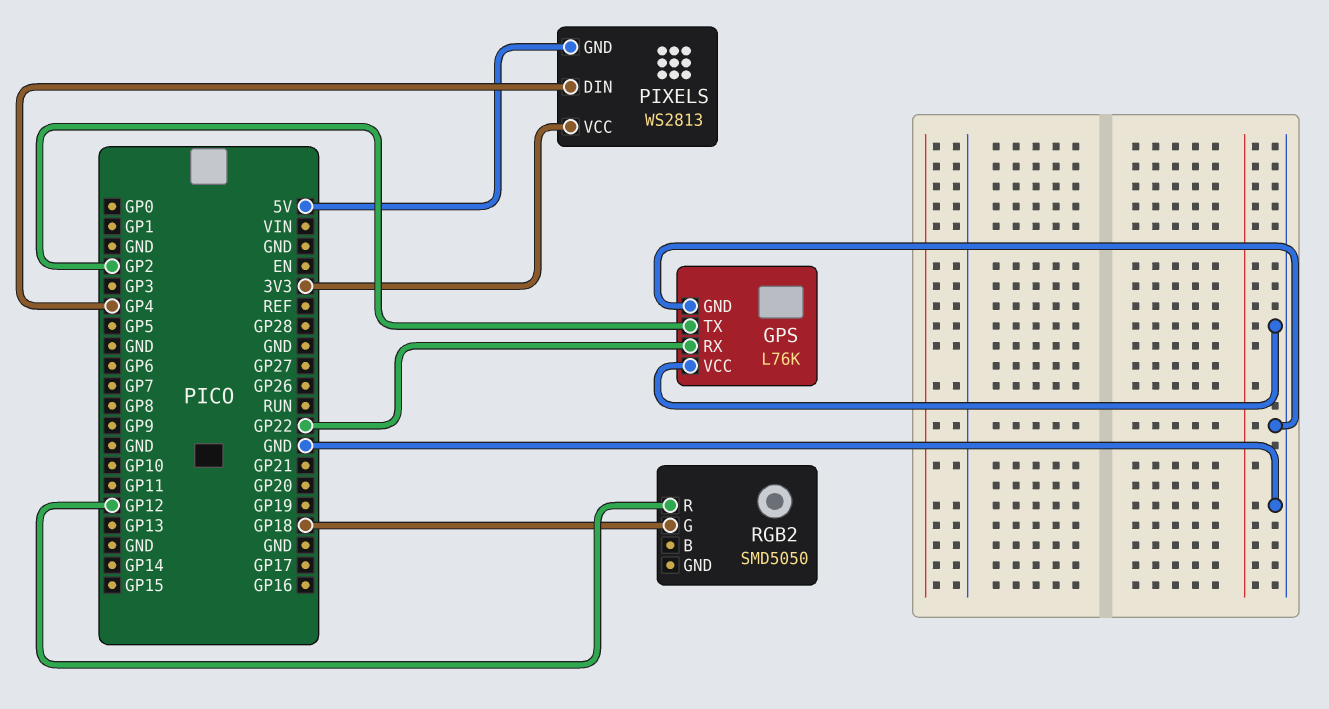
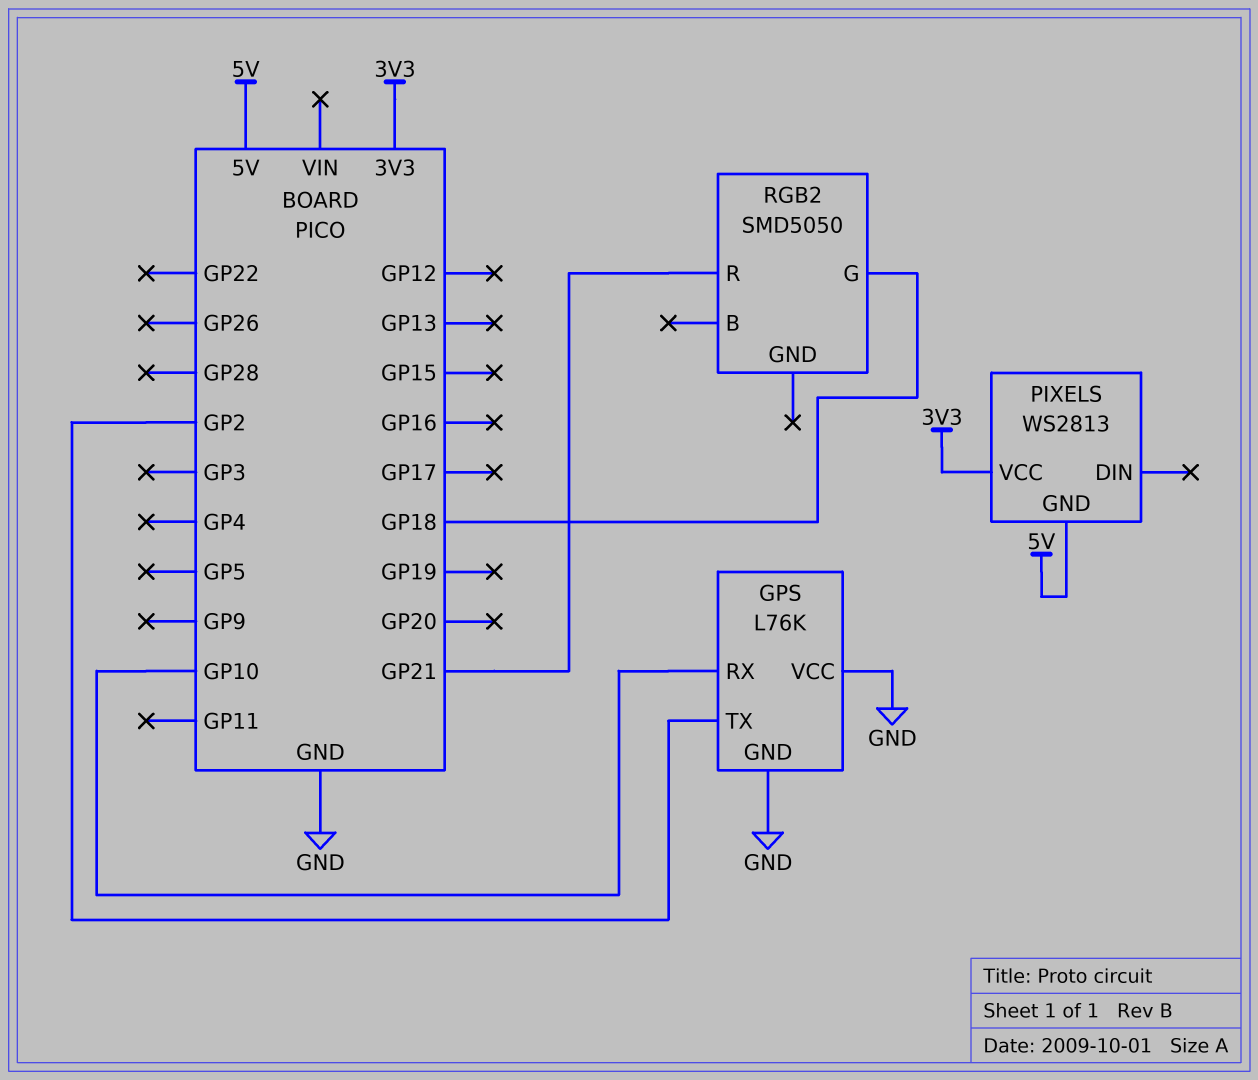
GPS pin RX: GP22 -> GP10
PIXELS pin DIN: GP4 -> none
RGB2 pin R: GP12 -> GP21

